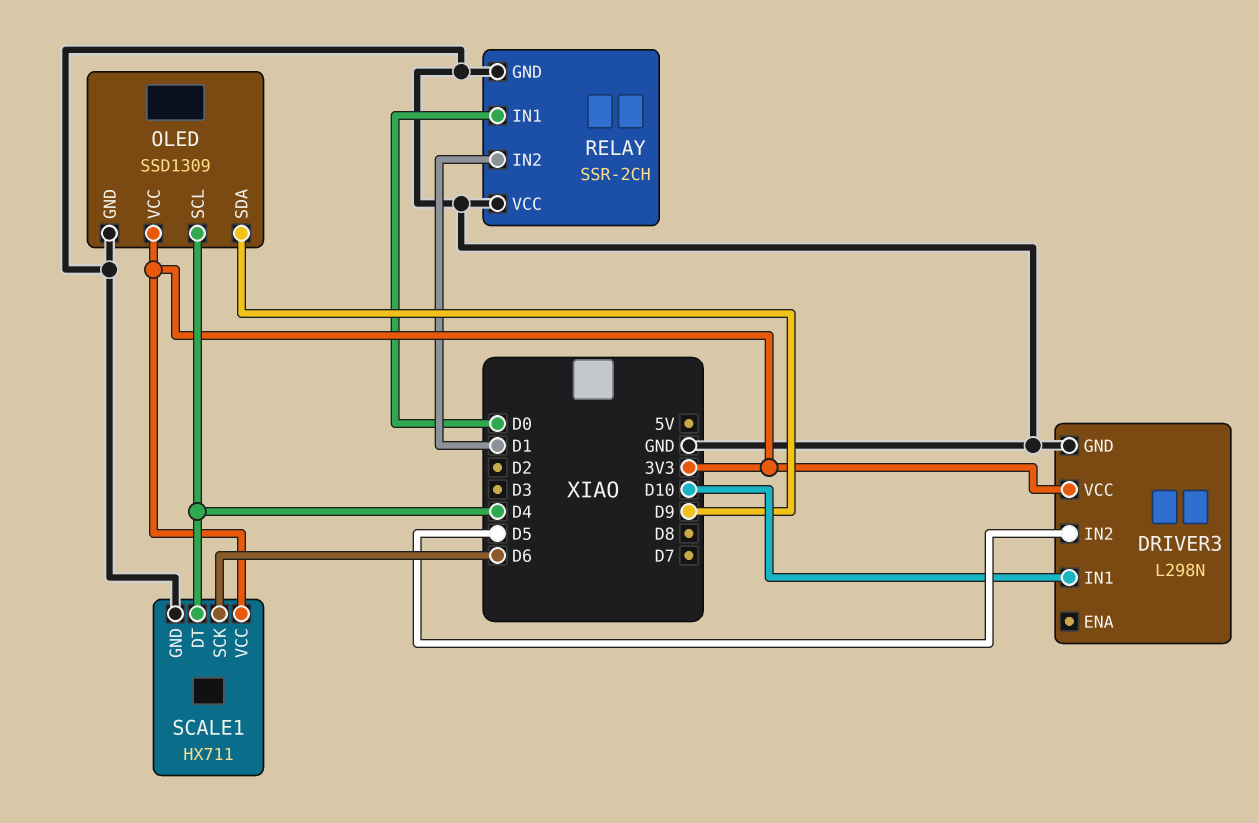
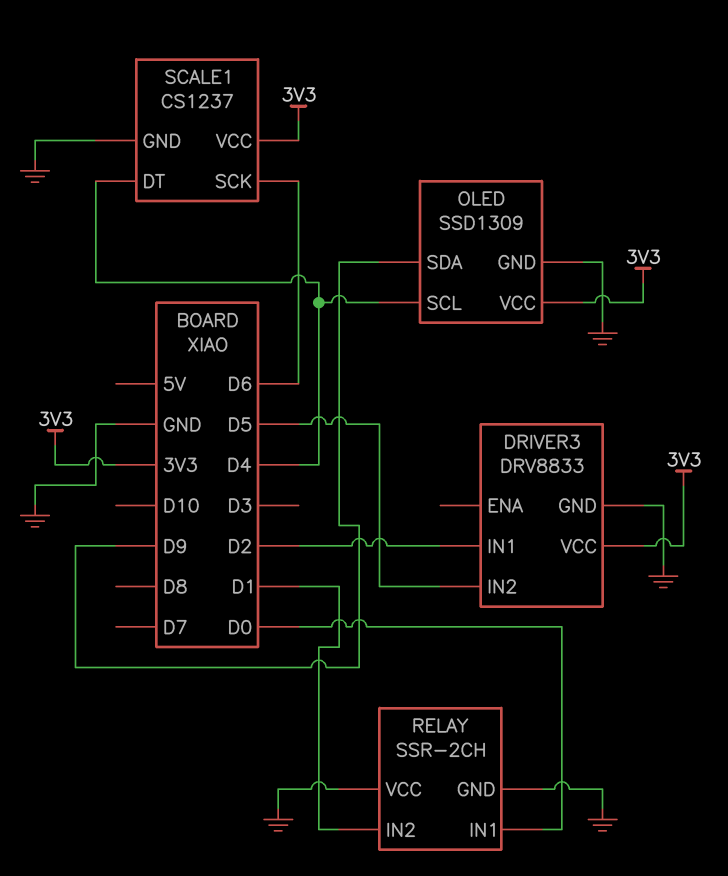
DRIVER3: L298N -> DRV8833
DRIVER3 pin IN1: D10 -> D2
SCALE1: HX711 -> CS1237

